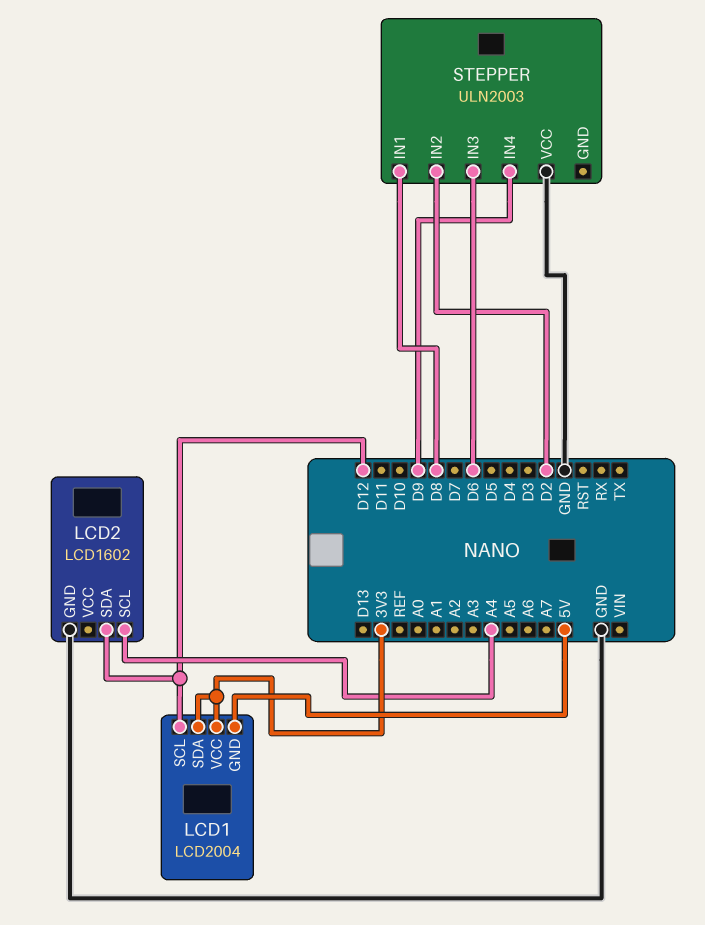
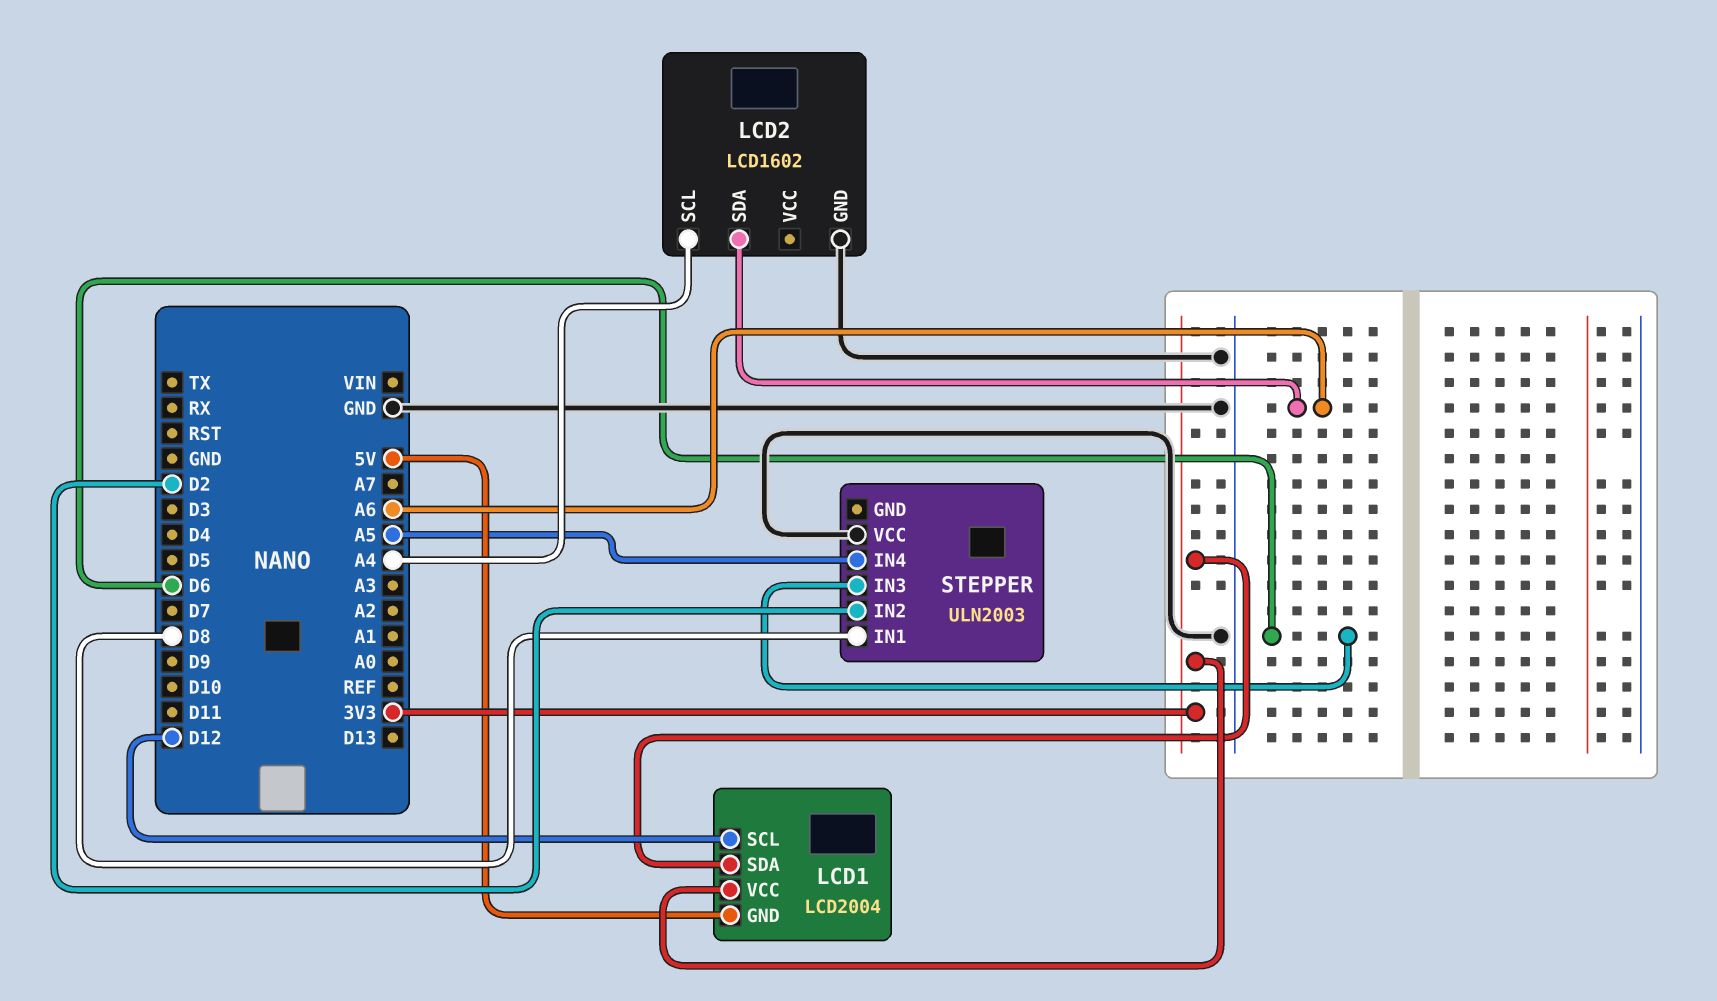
LCD2 pin SDA: D12 -> A6
STEPPER pin IN4: D9 -> A5

